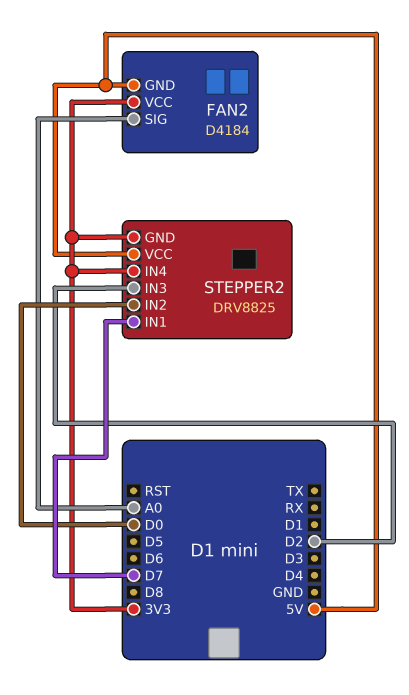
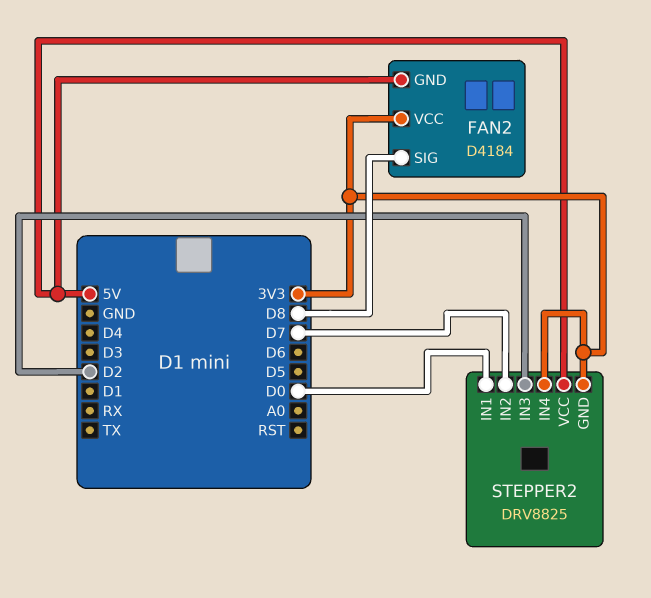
FAN2 pin SIG: A0 -> D8
STEPPER2 pin IN1: D7 -> D0
STEPPER2 pin IN2: D0 -> D7

